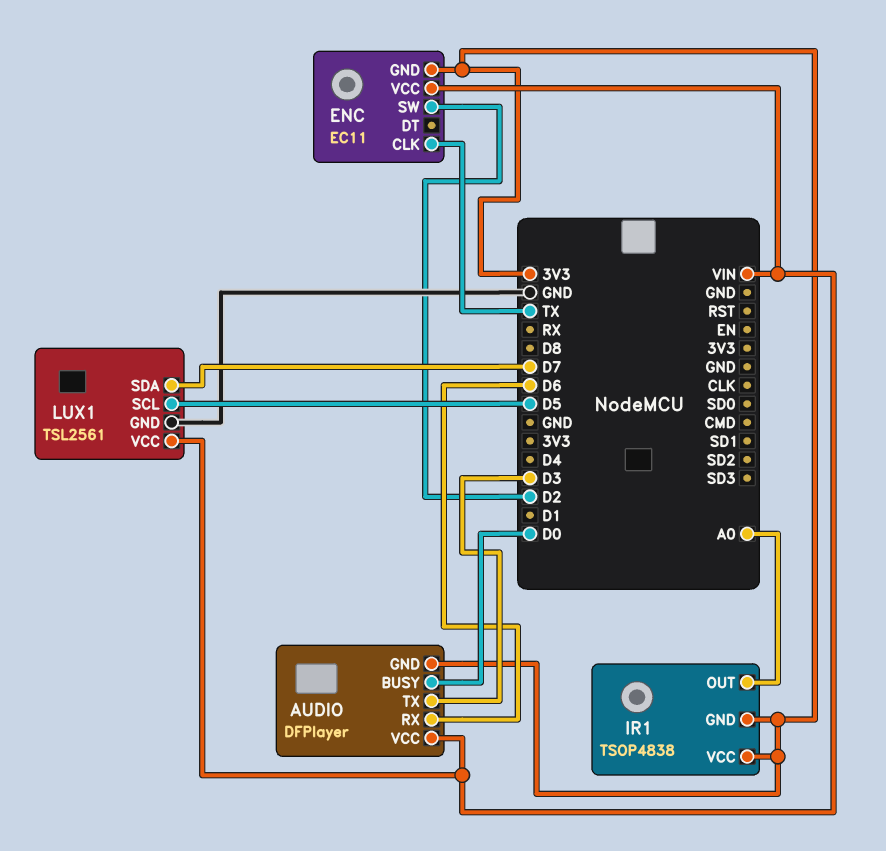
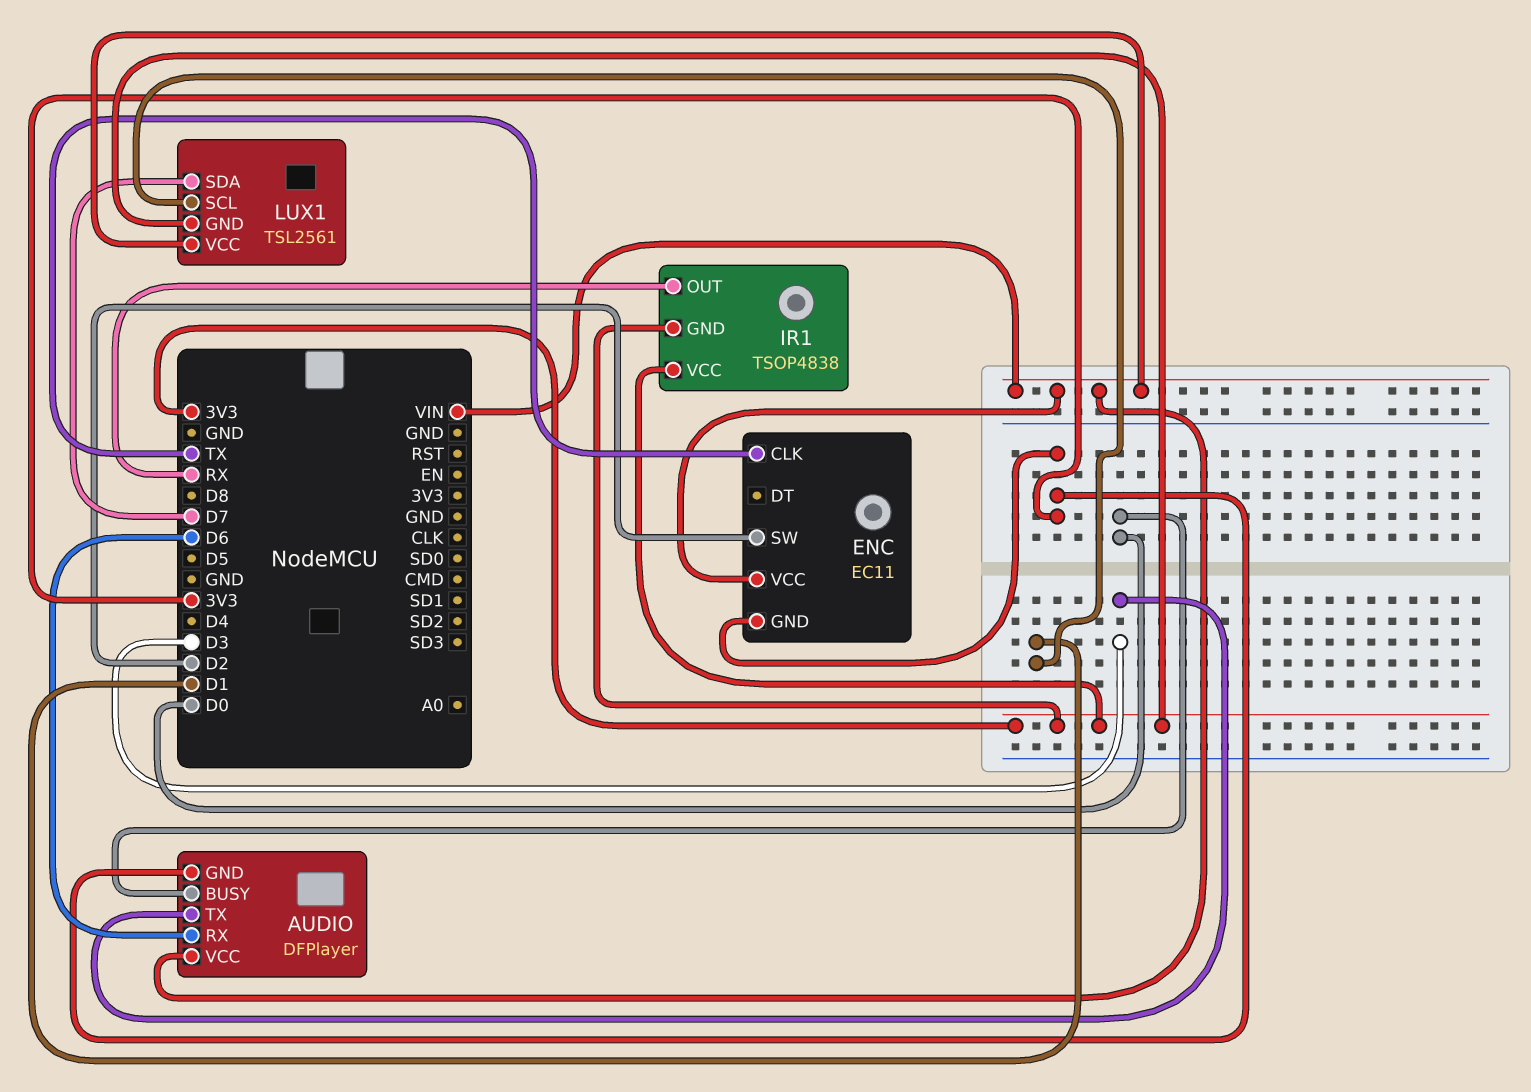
IR1 pin OUT: A0 -> RX
LUX1 pin GND: GND -> 3V3
LUX1 pin SCL: D5 -> D1

